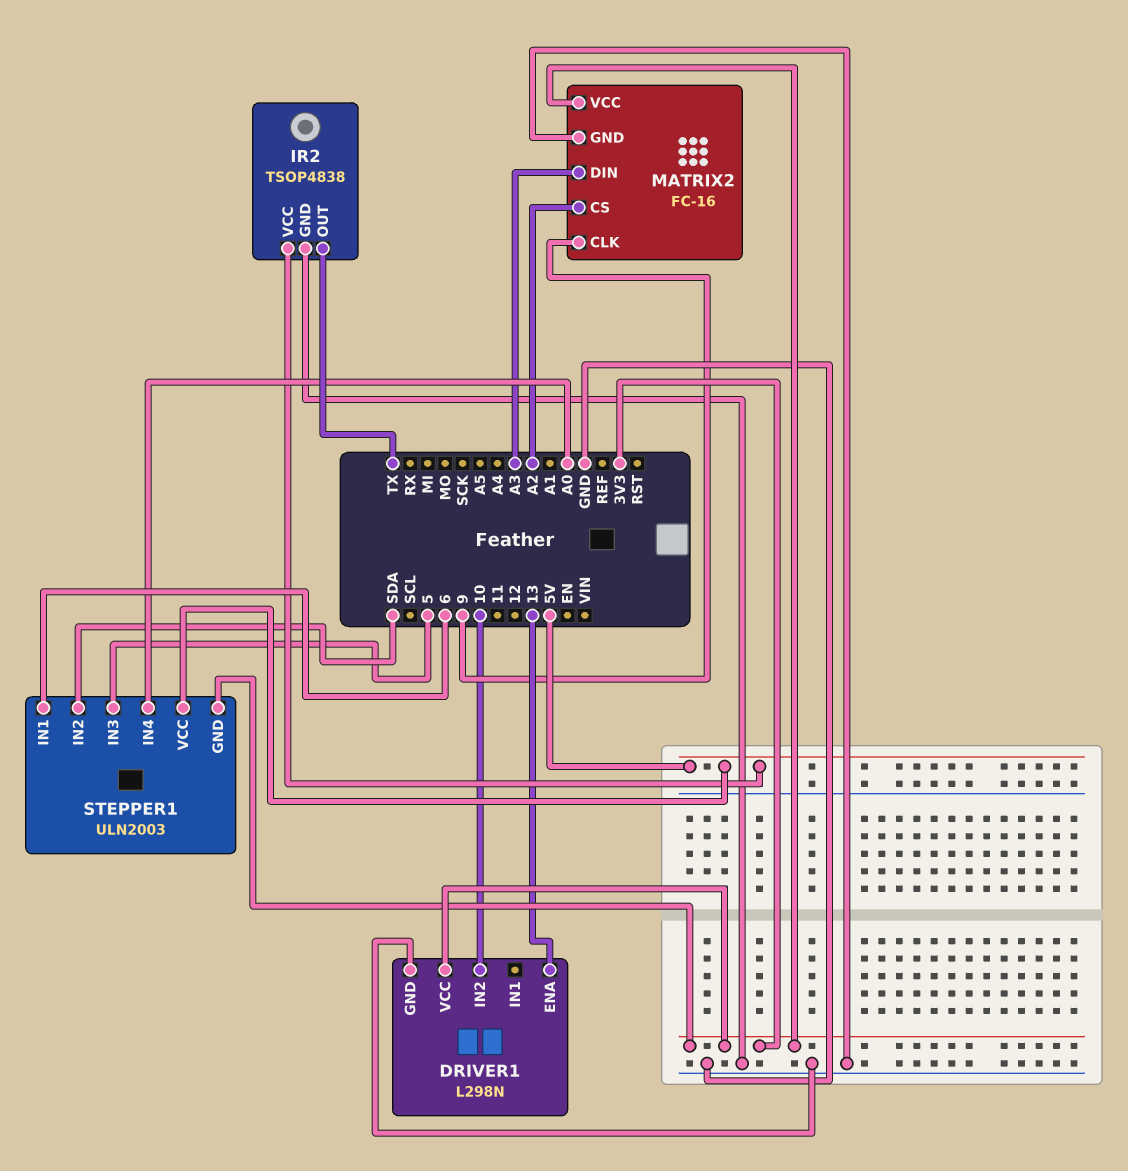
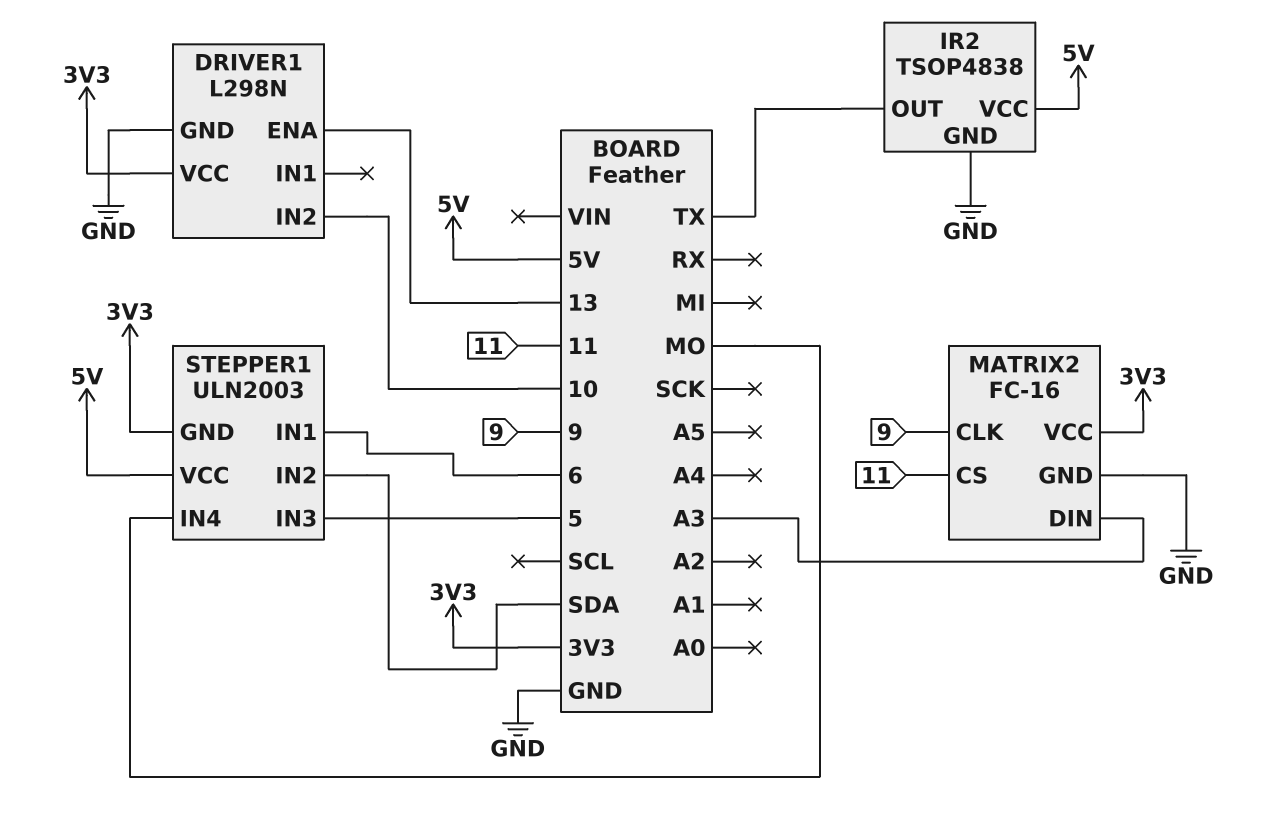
MATRIX2 pin CS: A2 -> 11
STEPPER1 pin IN4: A0 -> MO

